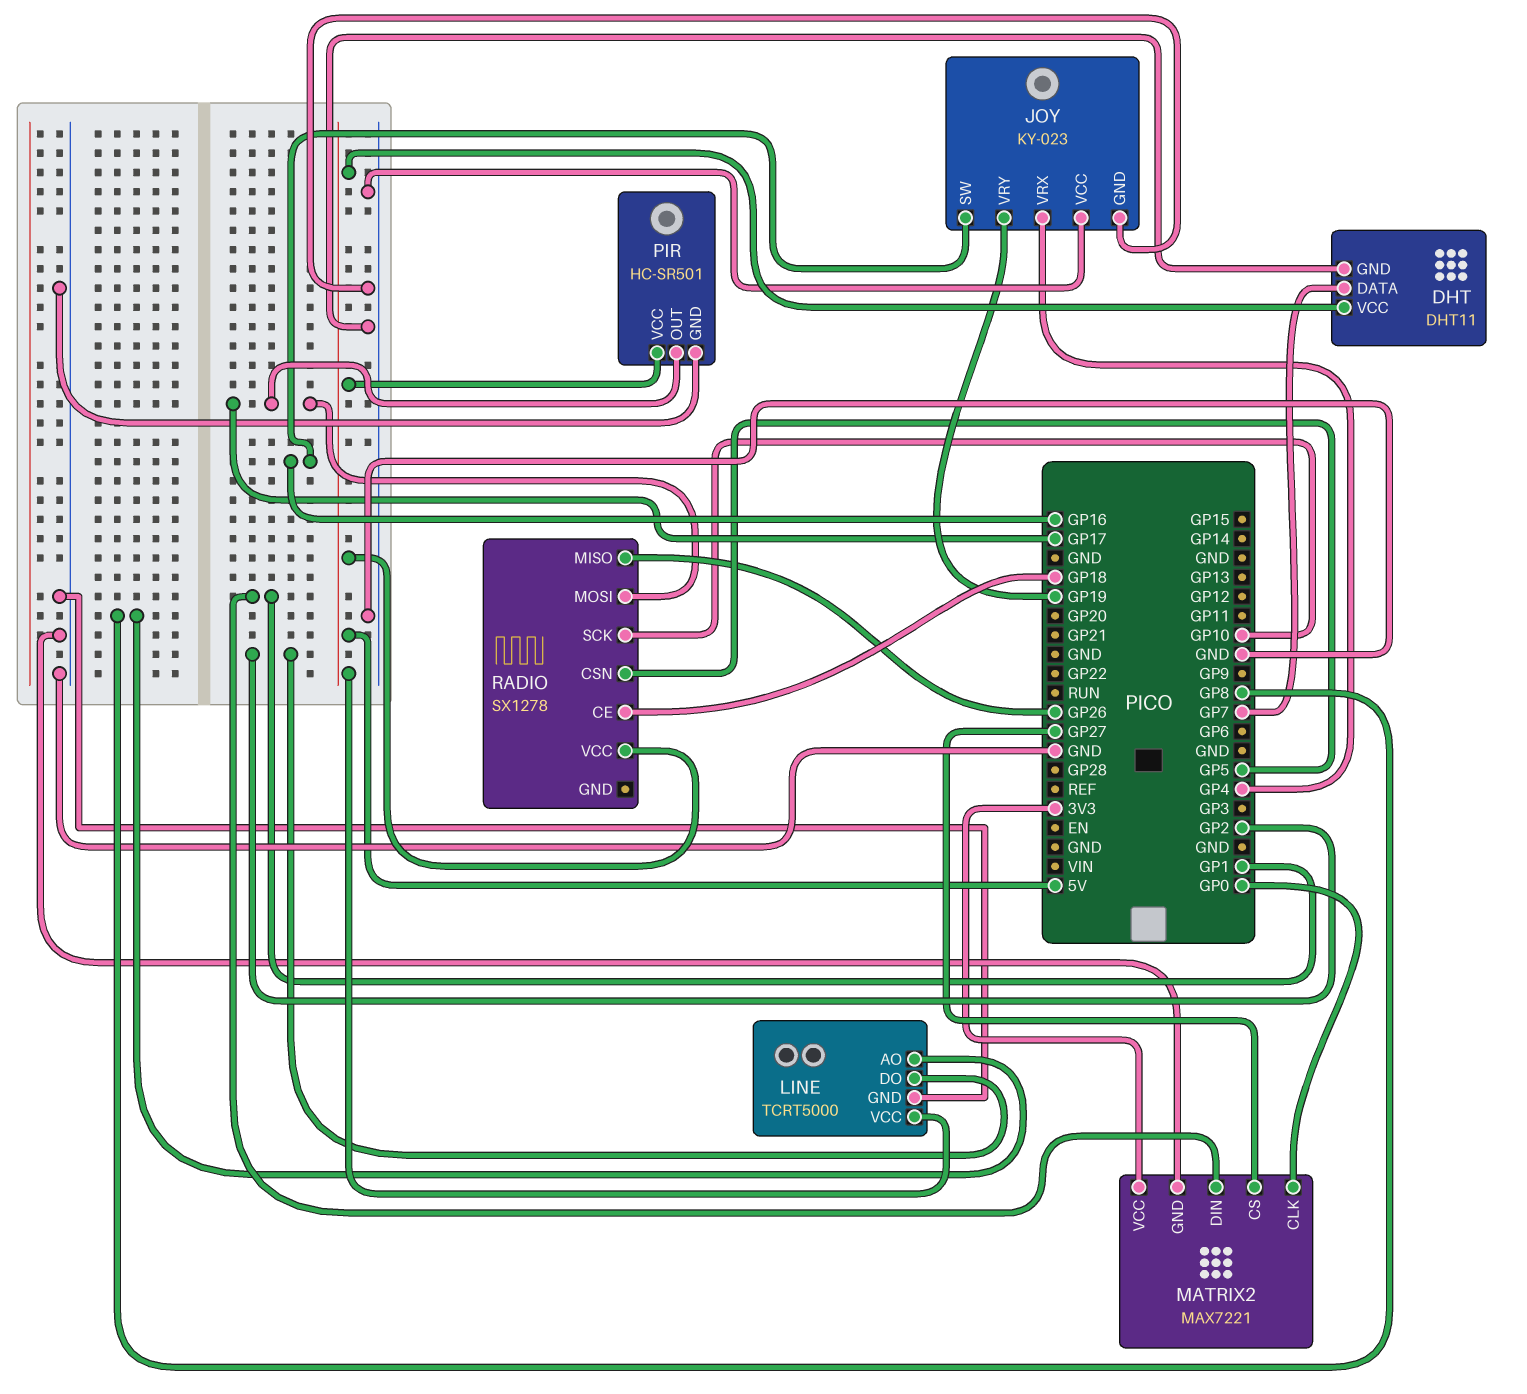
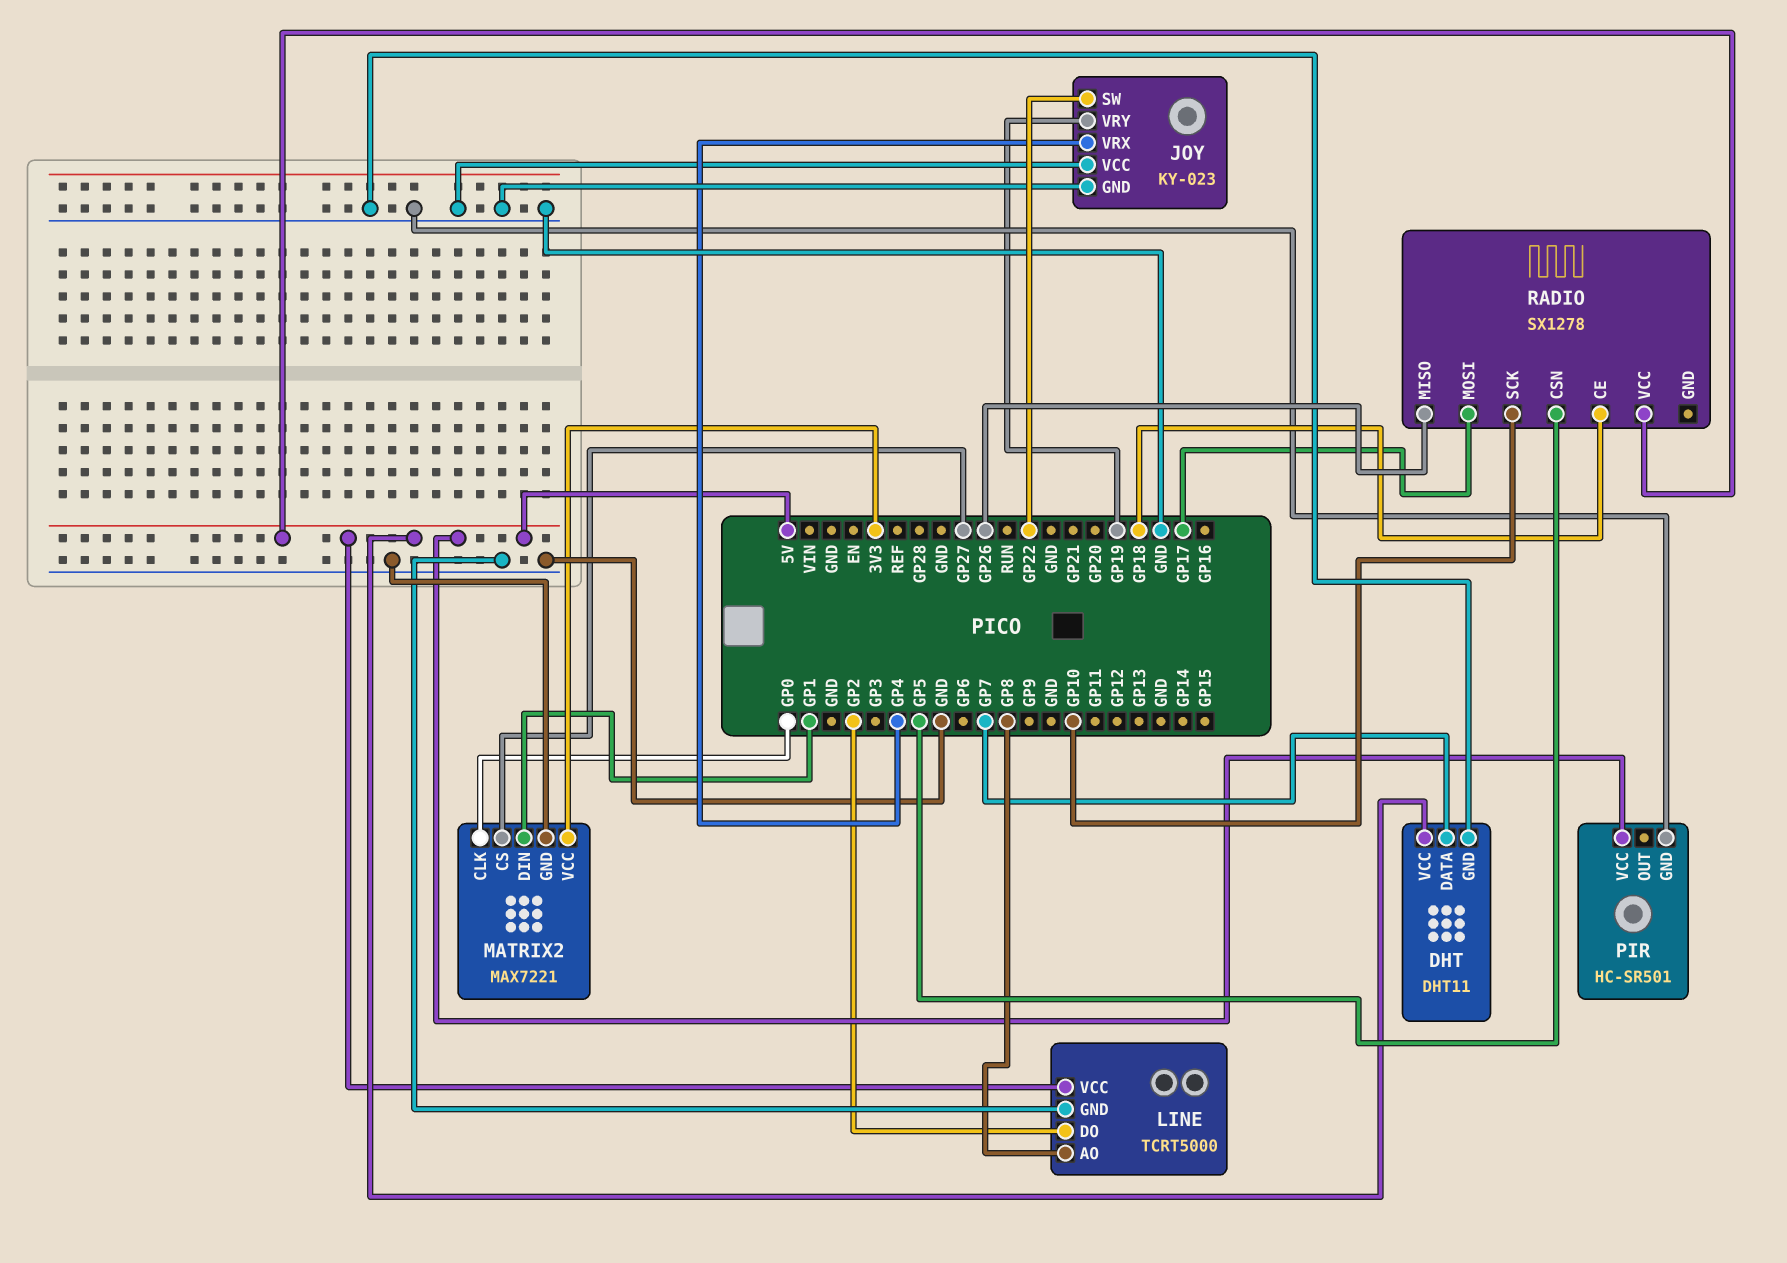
JOY pin SW: GP16 -> GP22
PIR pin OUT: GP17 -> none

